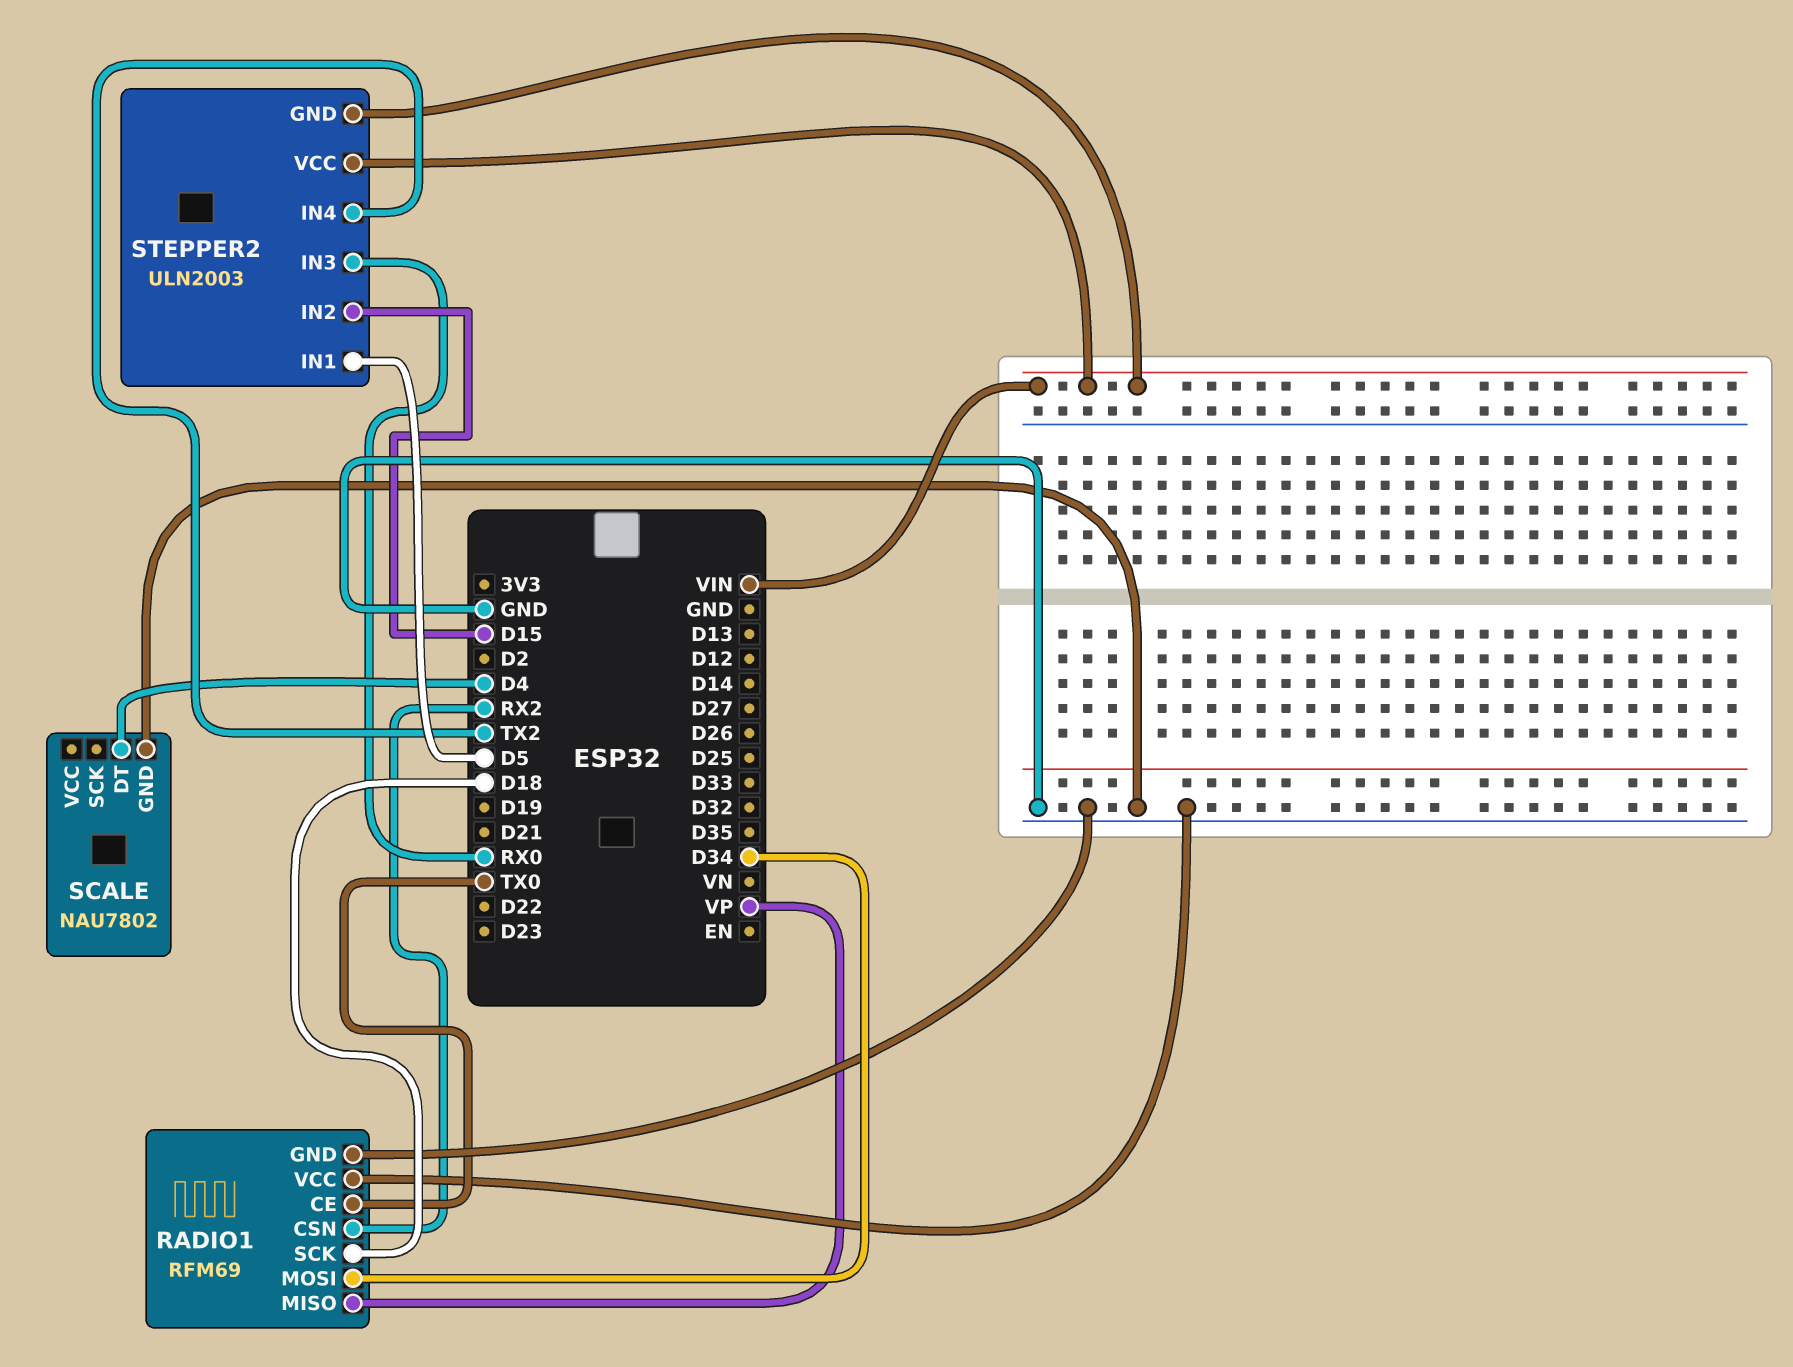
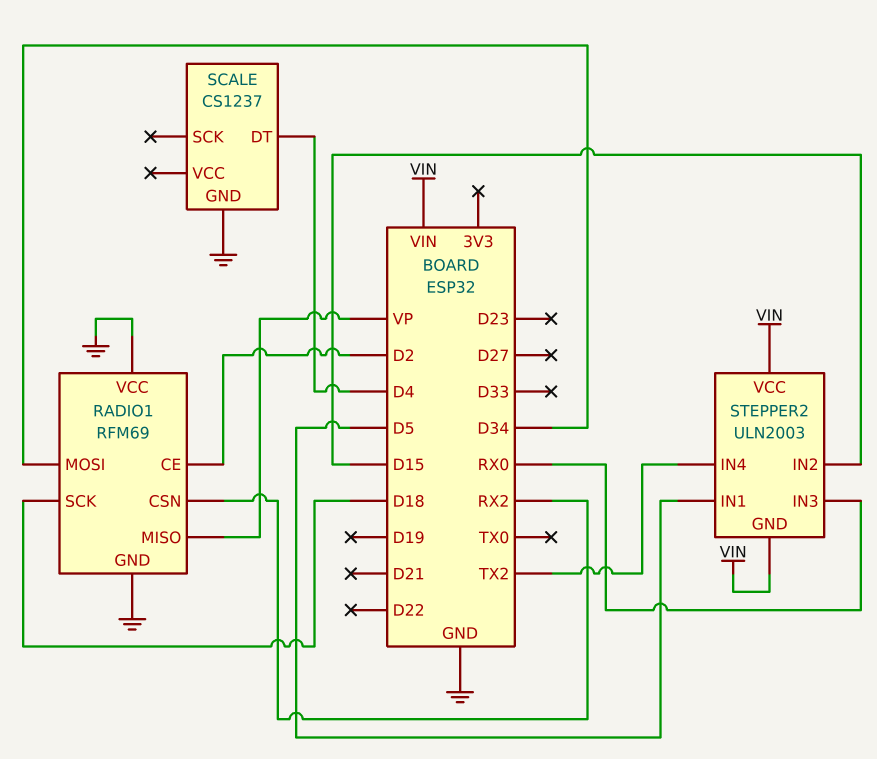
RADIO1 pin CE: TX0 -> D2
SCALE: NAU7802 -> CS1237

